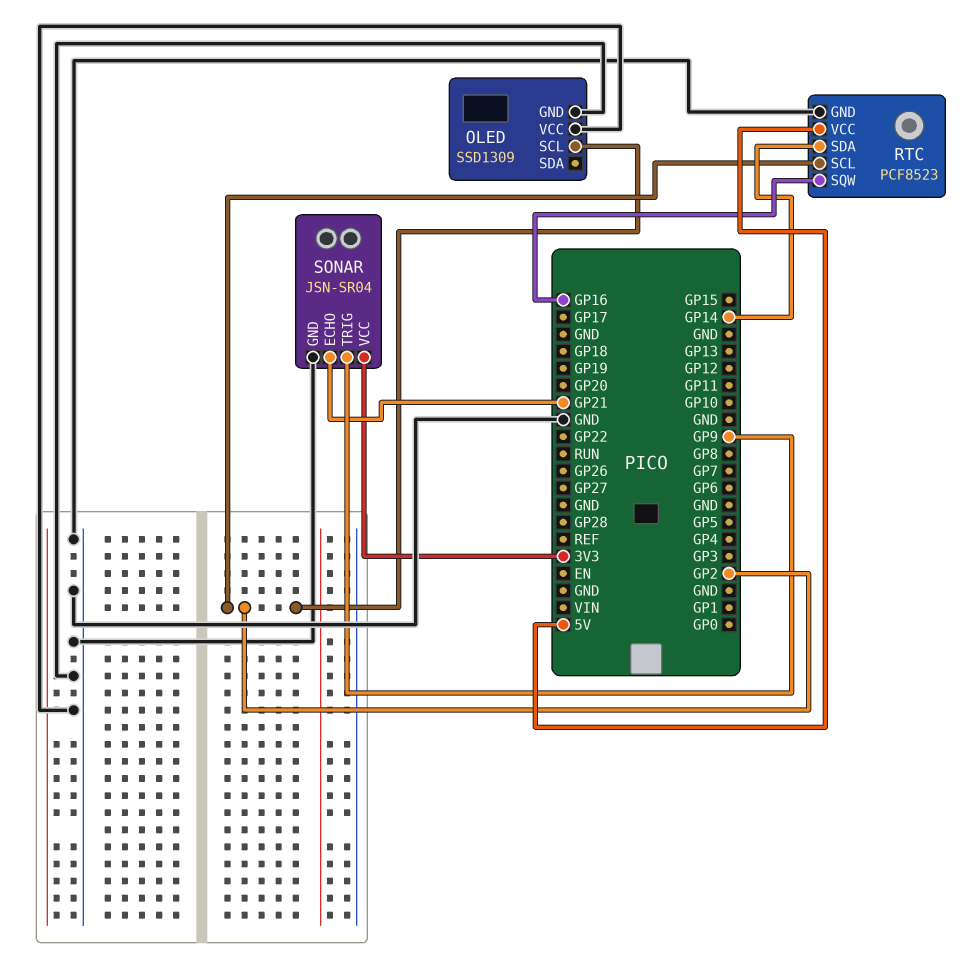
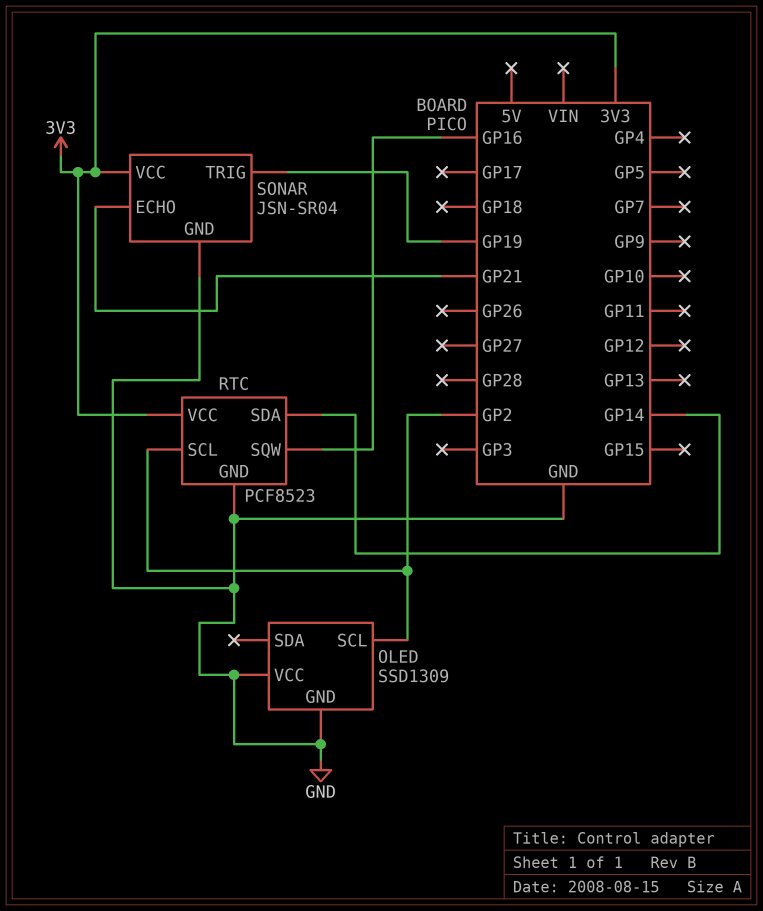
RTC pin VCC: 5V -> 3V3
SONAR pin TRIG: GP9 -> GP19

